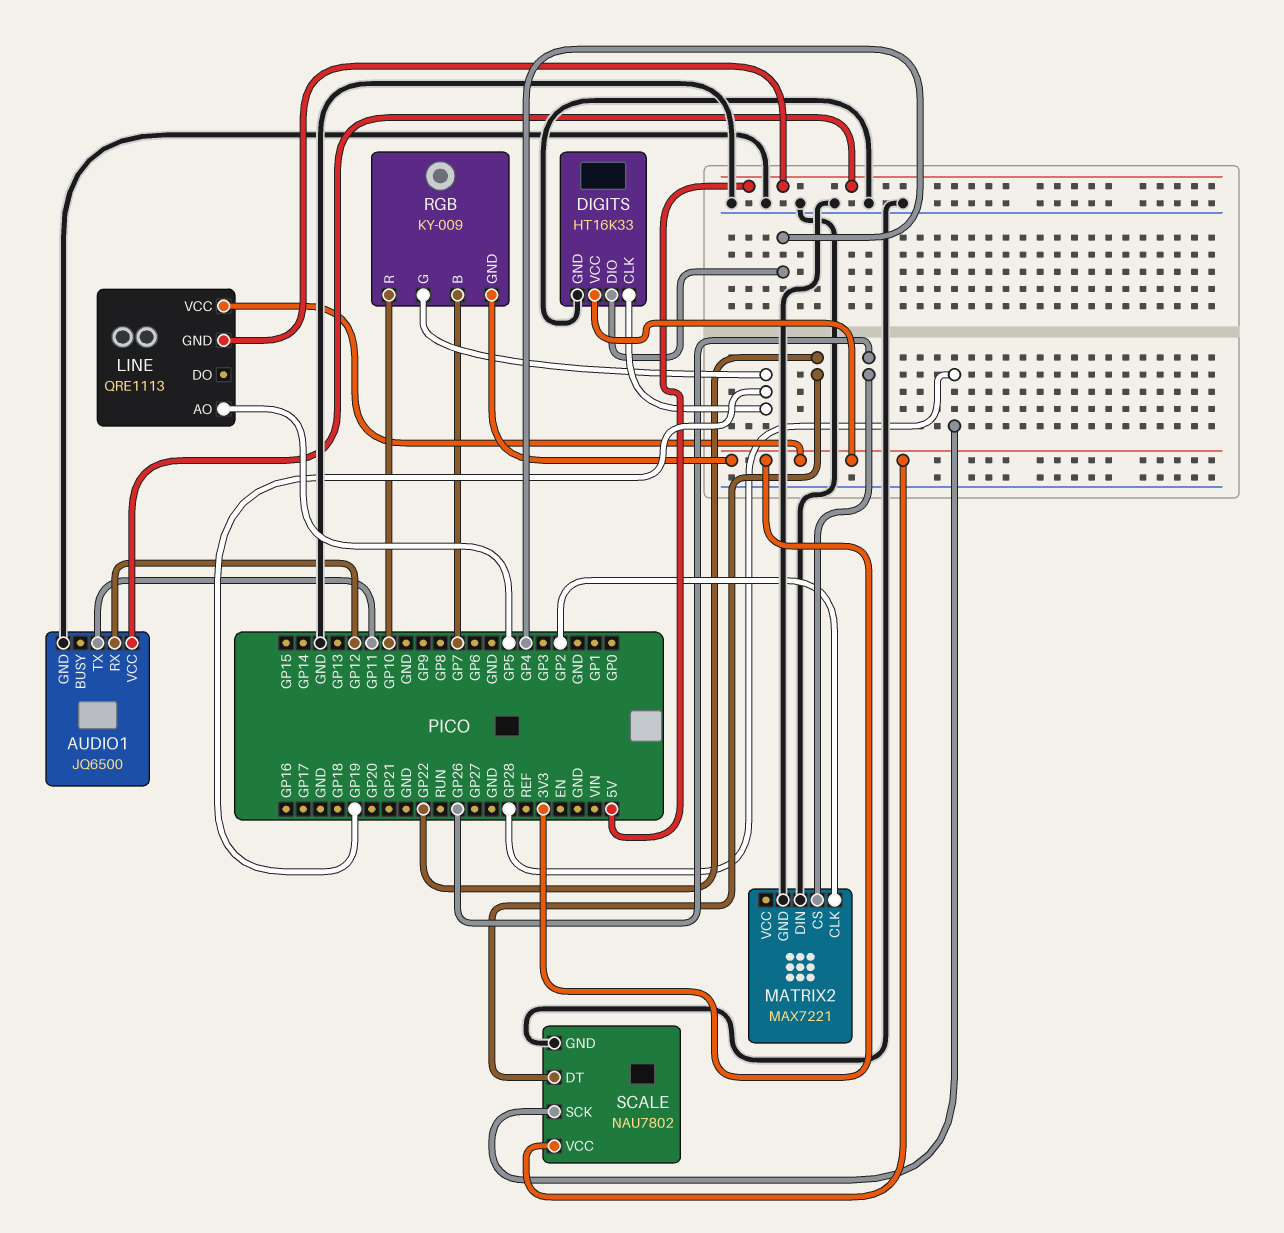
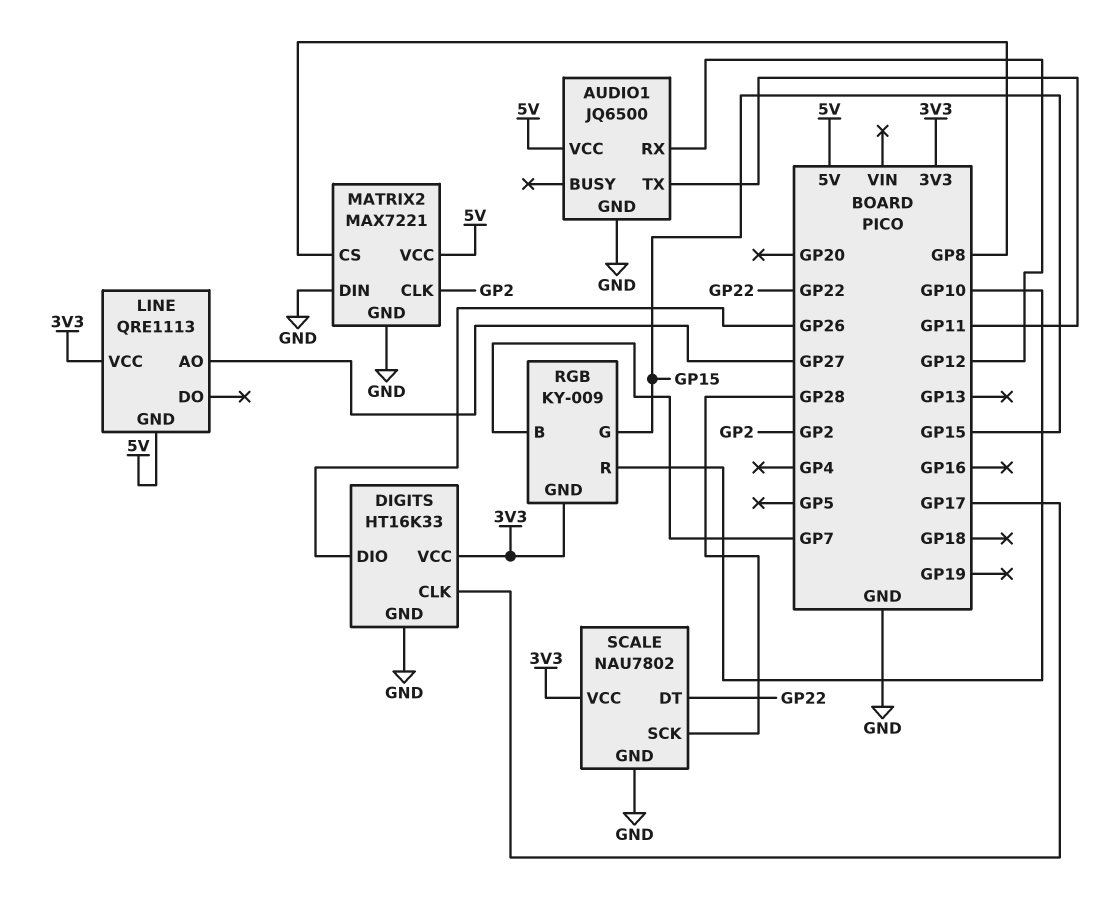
DIGITS pin CLK: GP19 -> GP17
DIGITS pin DIO: GP4 -> GP26
LINE pin AO: GP5 -> GP27
MATRIX2 pin CS: GP26 -> GP8
MATRIX2 pin VCC: none -> 5V
RGB pin G: GP19 -> GP15

